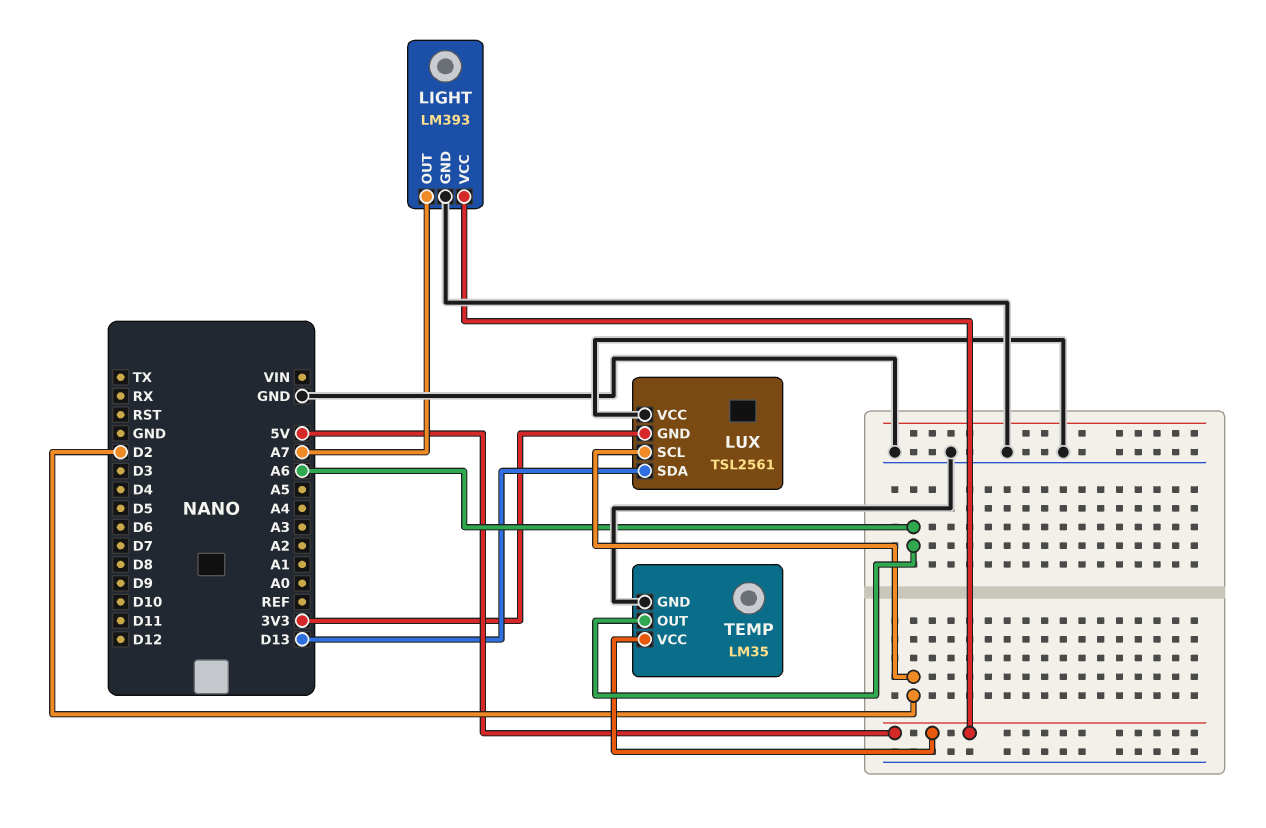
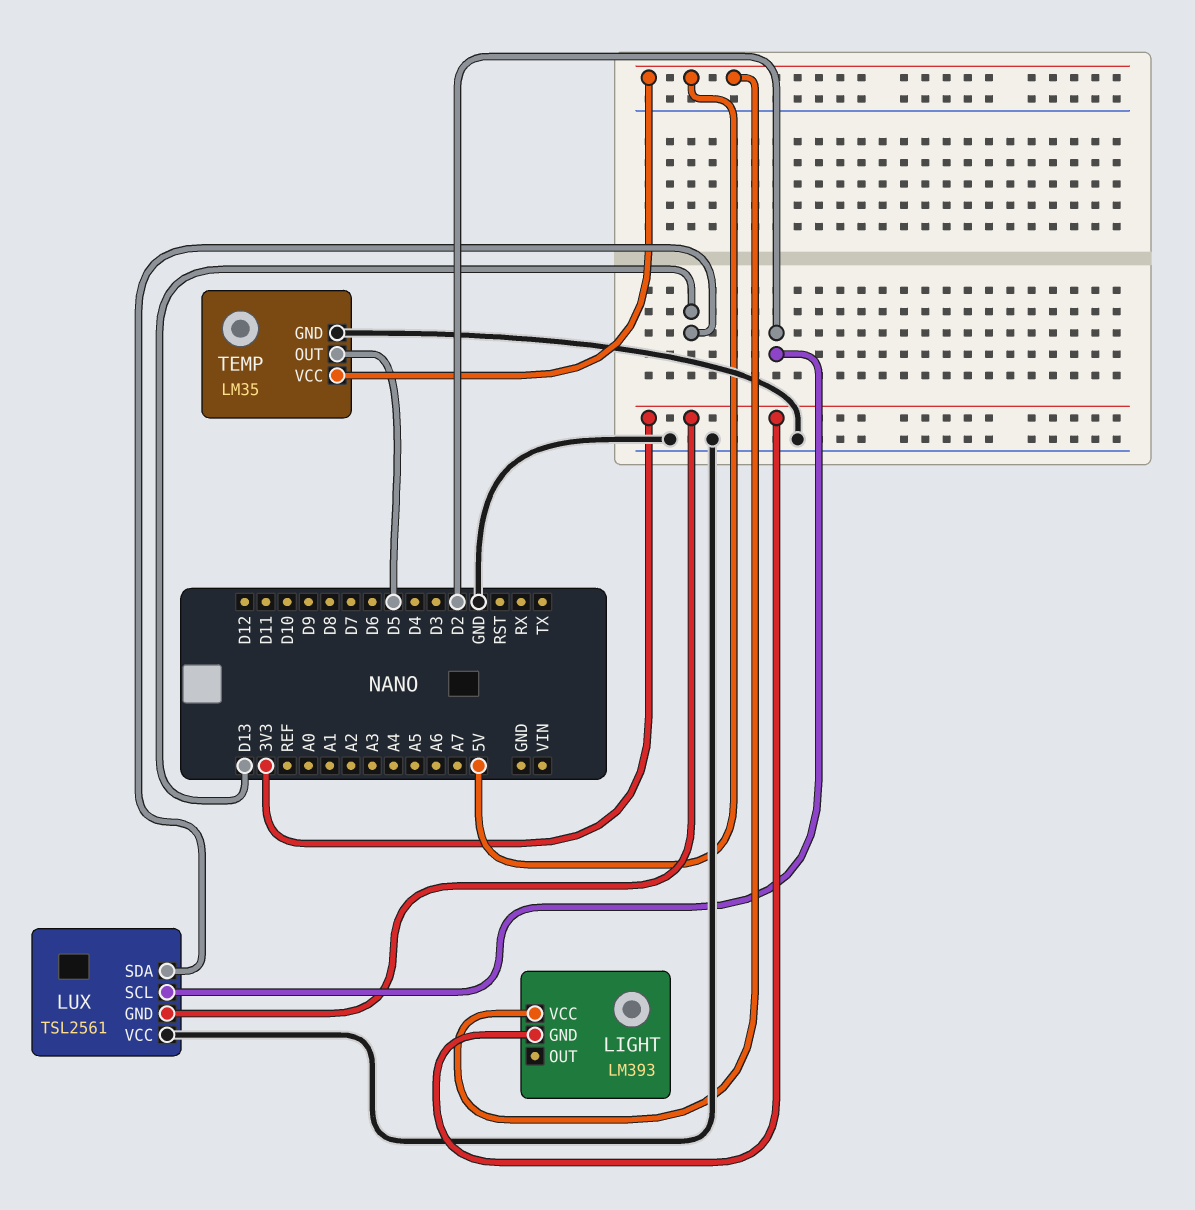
LIGHT pin GND: GND -> 3V3
LIGHT pin OUT: A7 -> none
TEMP pin OUT: A6 -> D5

